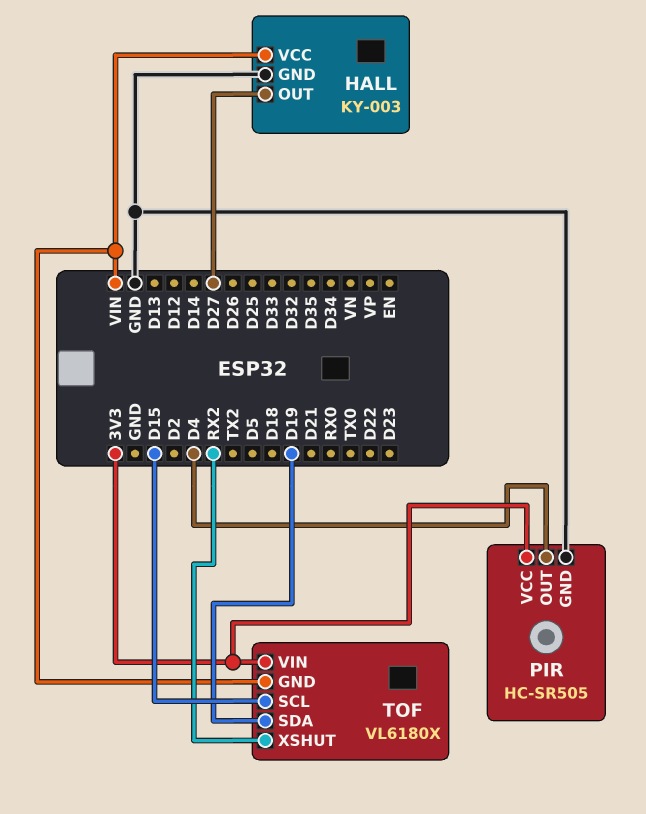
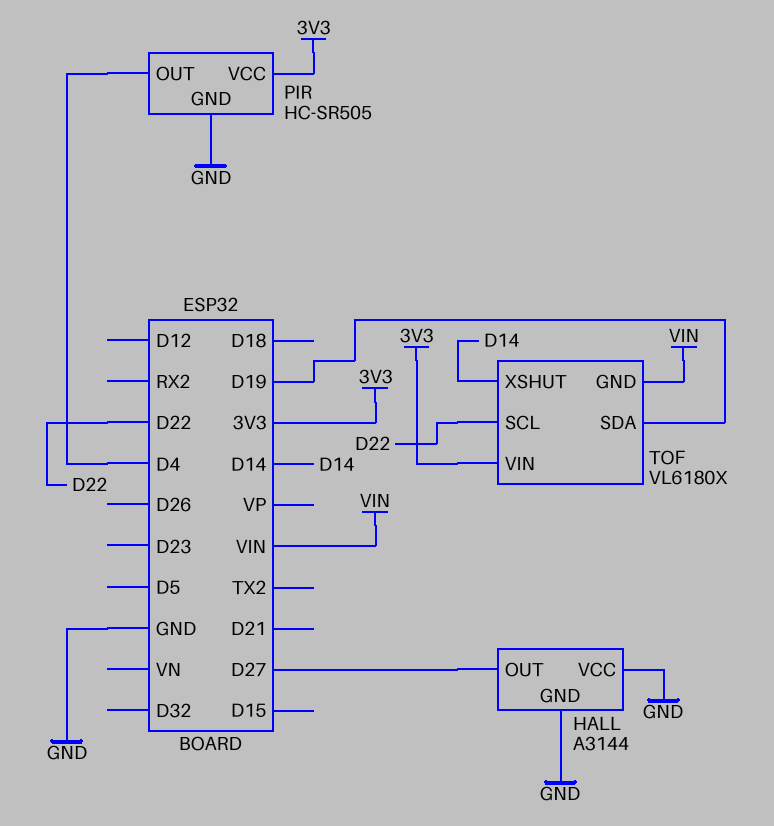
HALL: KY-003 -> A3144
HALL pin VCC: VIN -> GND
TOF pin SCL: D15 -> D22
TOF pin XSHUT: RX2 -> D14

